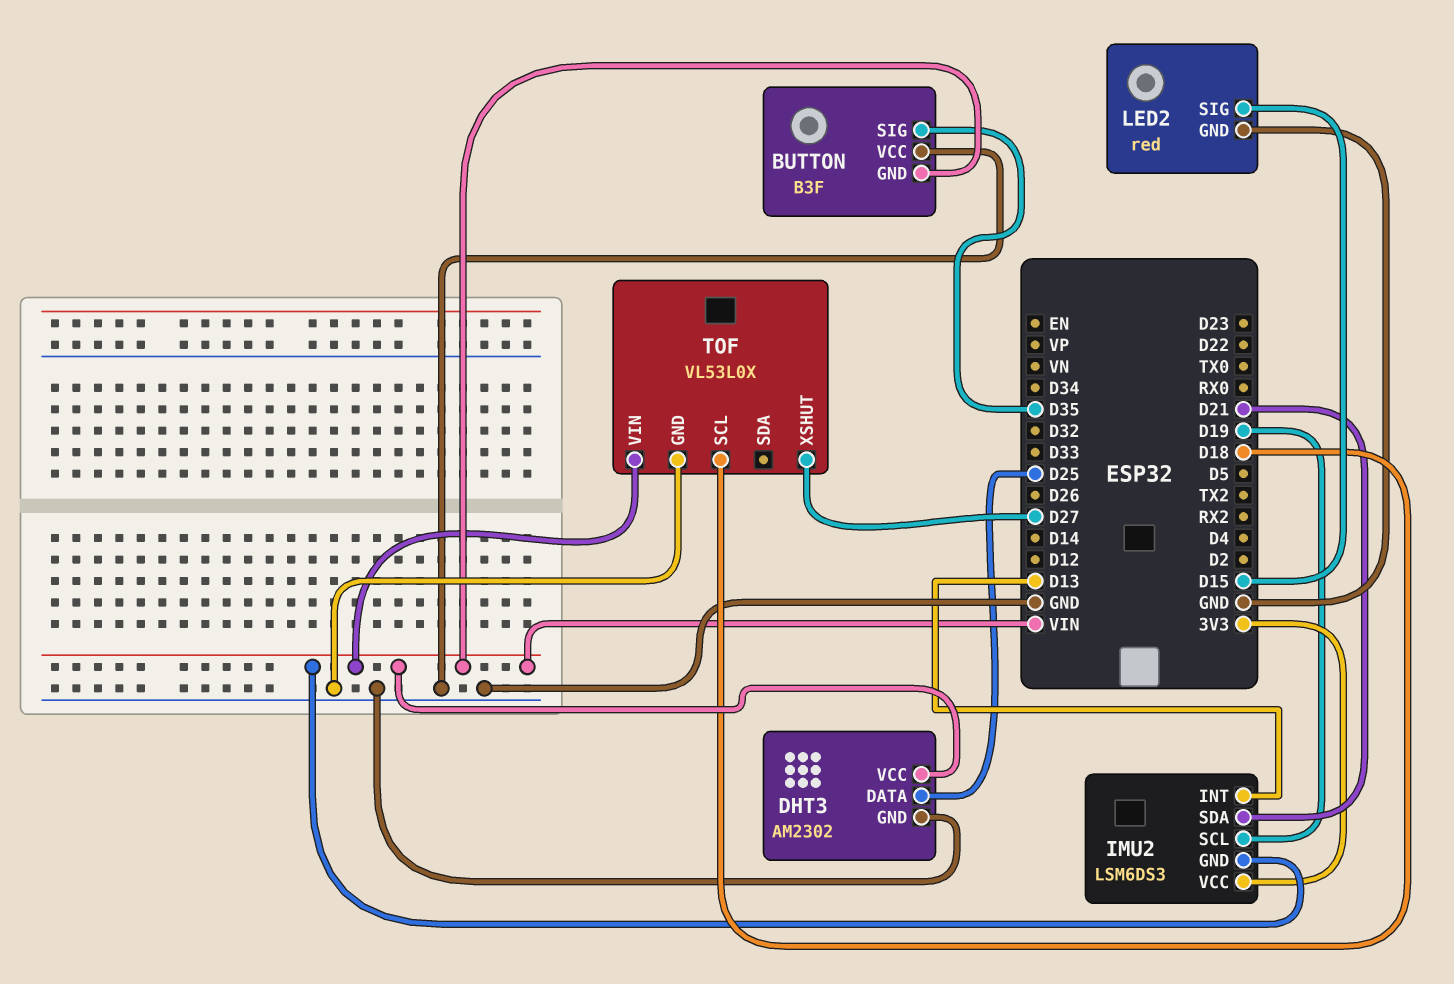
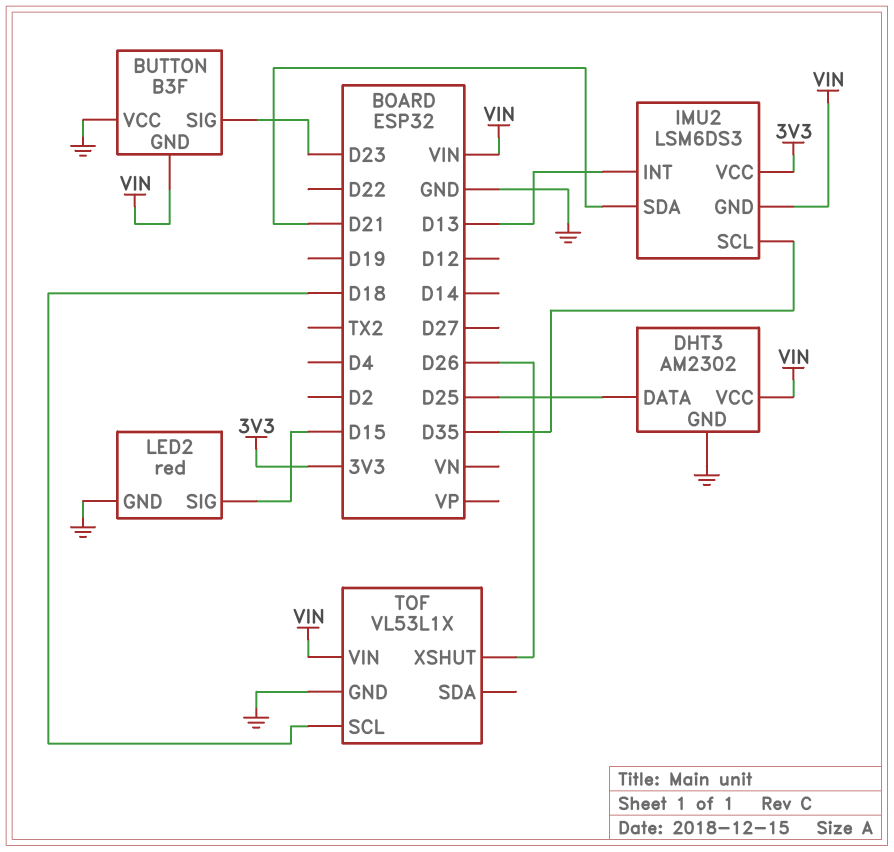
BUTTON pin SIG: D35 -> D23
IMU2 pin SCL: D19 -> D35
TOF: VL53L0X -> VL53L1X
TOF pin XSHUT: D27 -> D26

